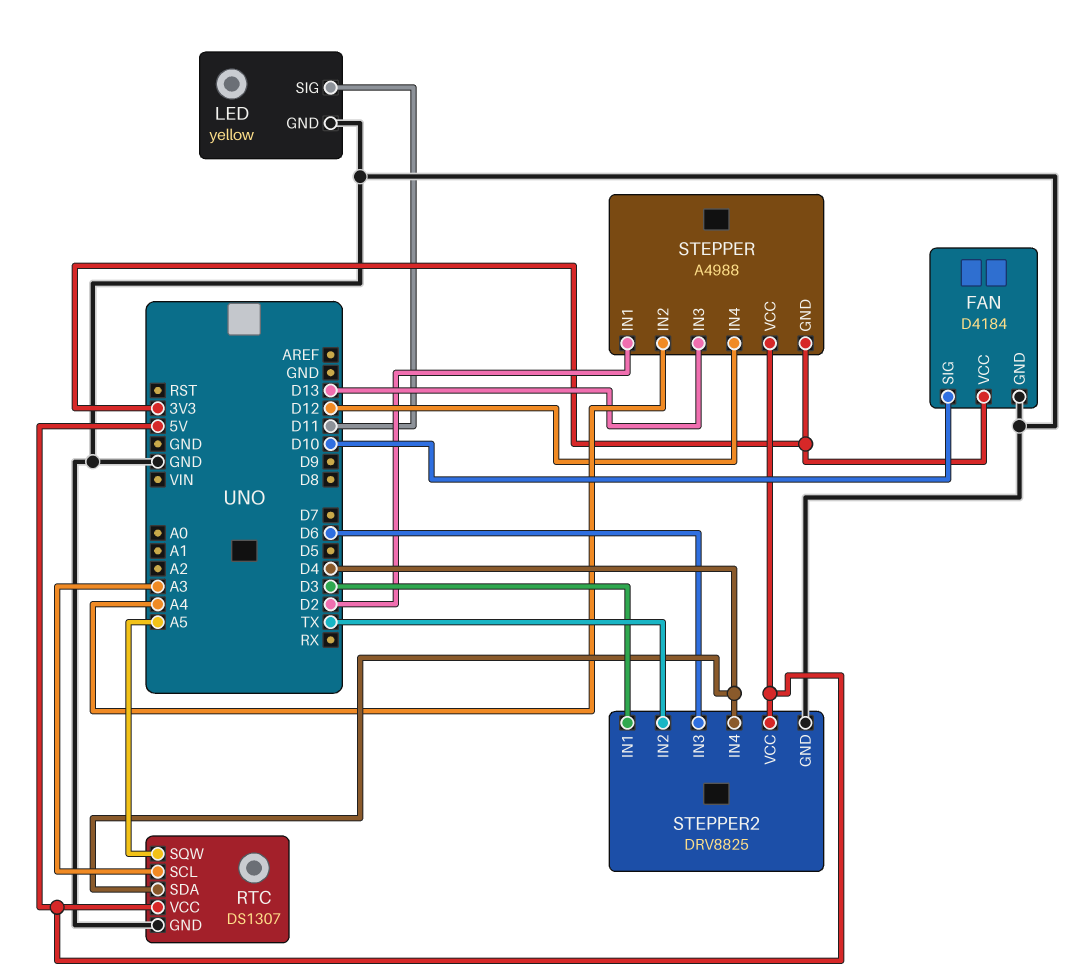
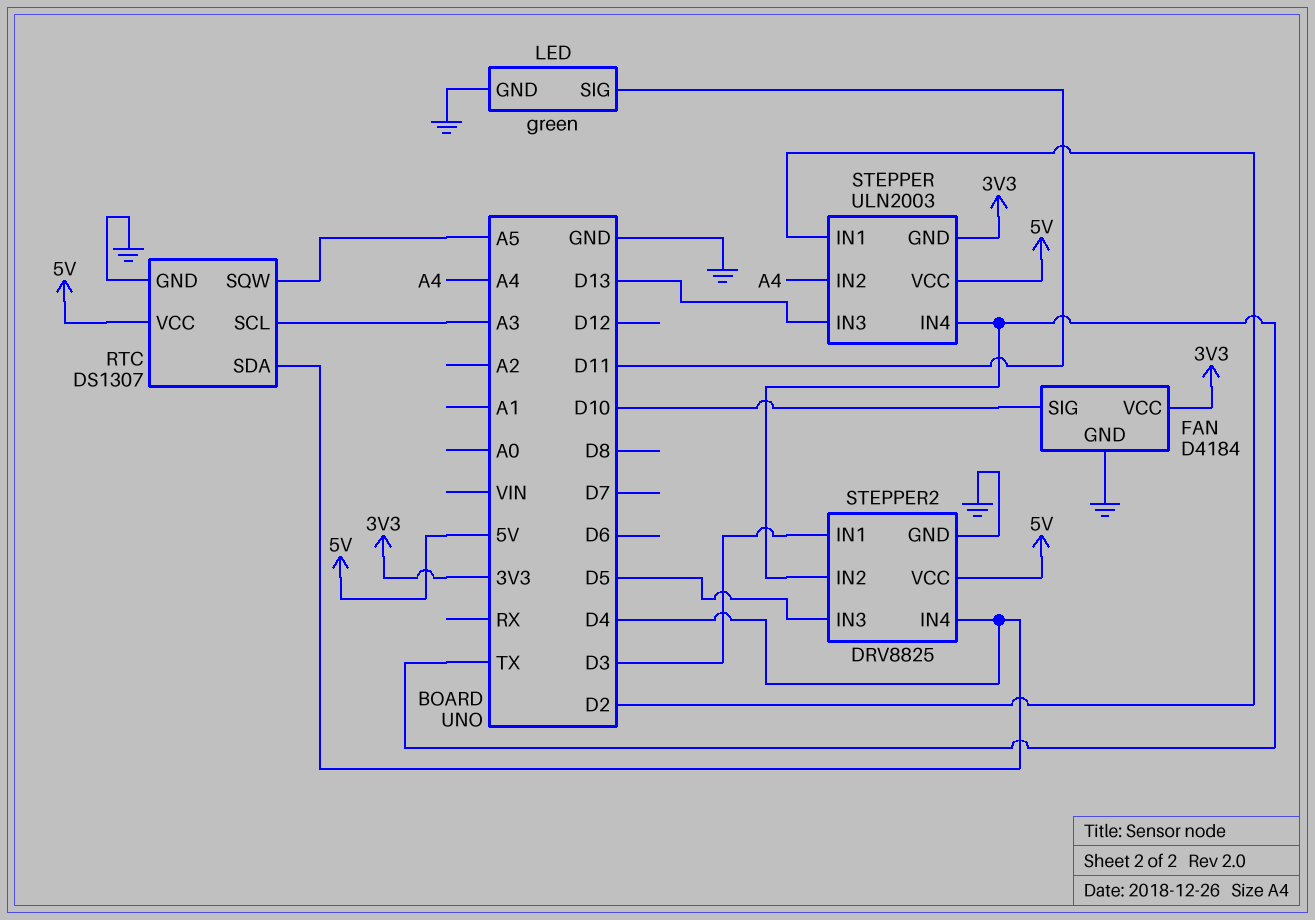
LED: yellow -> green
STEPPER: A4988 -> ULN2003
STEPPER pin IN4: D12 -> TX
STEPPER2 pin IN3: D6 -> D5

